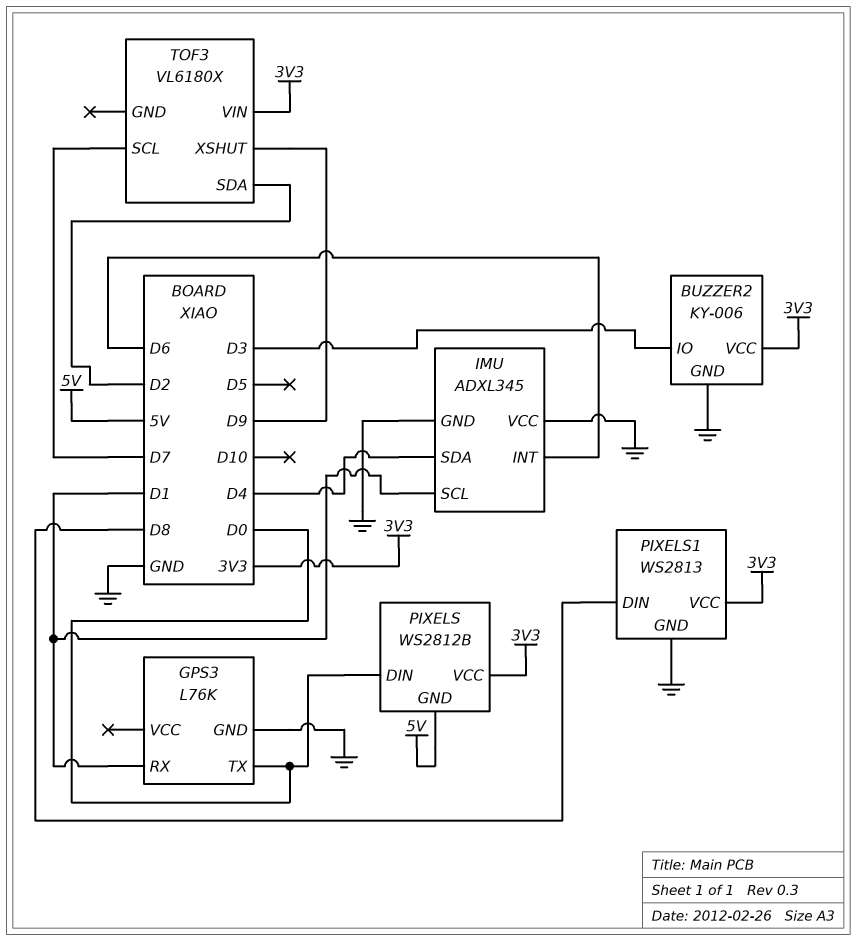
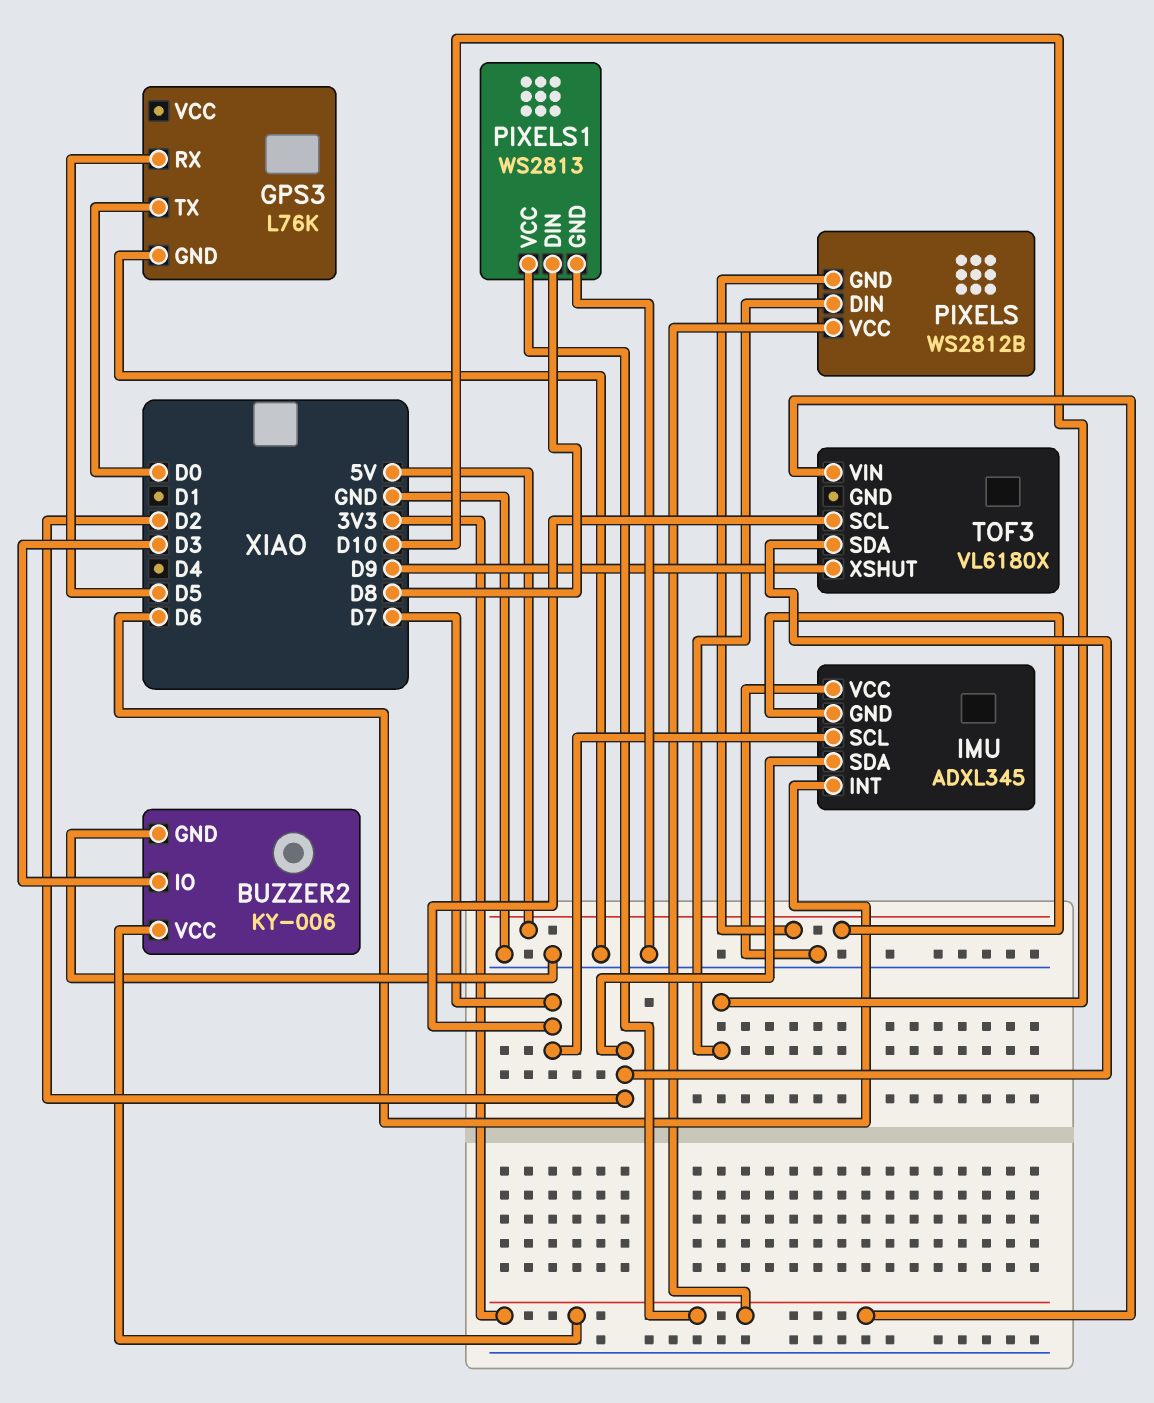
GPS3 pin RX: D1 -> D5
IMU pin GND: GND -> 5V
IMU pin SCL: D1 -> D7
IMU pin SDA: D4 -> D2
PIXELS pin DIN: D0 -> D10

